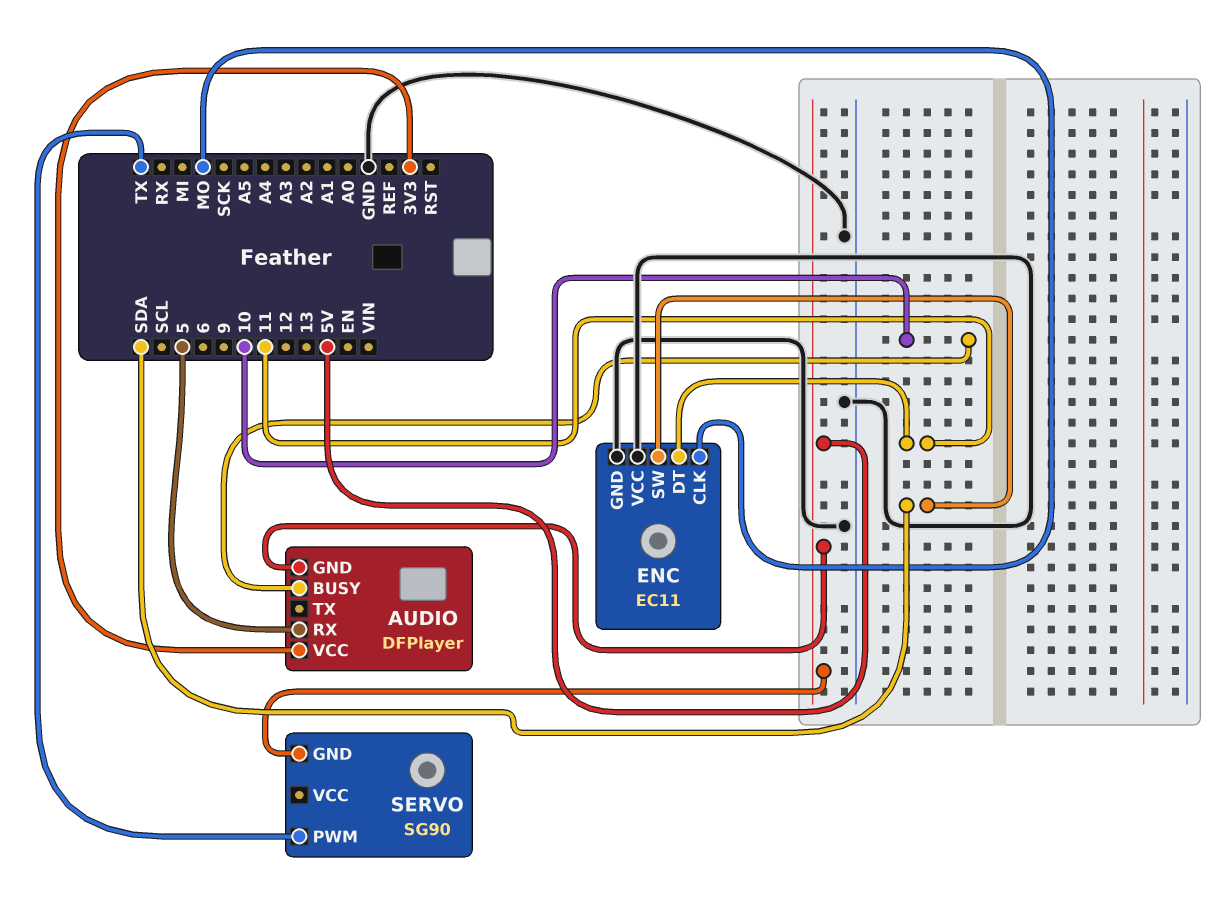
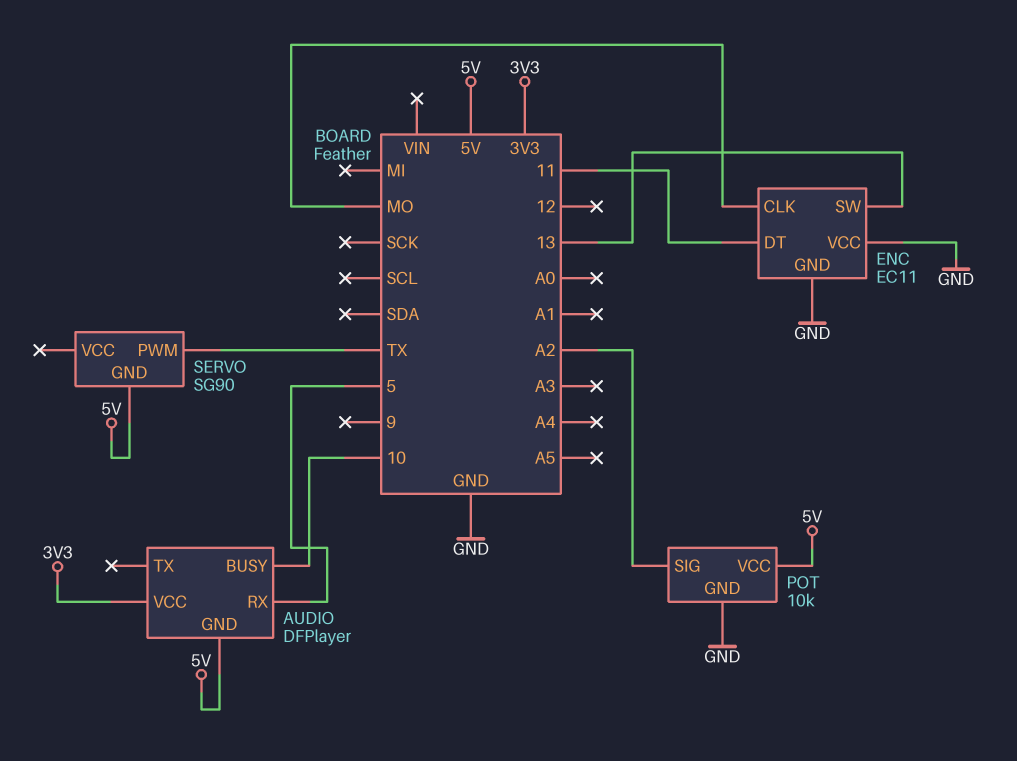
ENC pin SW: SDA -> 13
POT: none -> 10k
POT pin GND: none -> GND
POT pin SIG: none -> A2
POT pin VCC: none -> 5V

